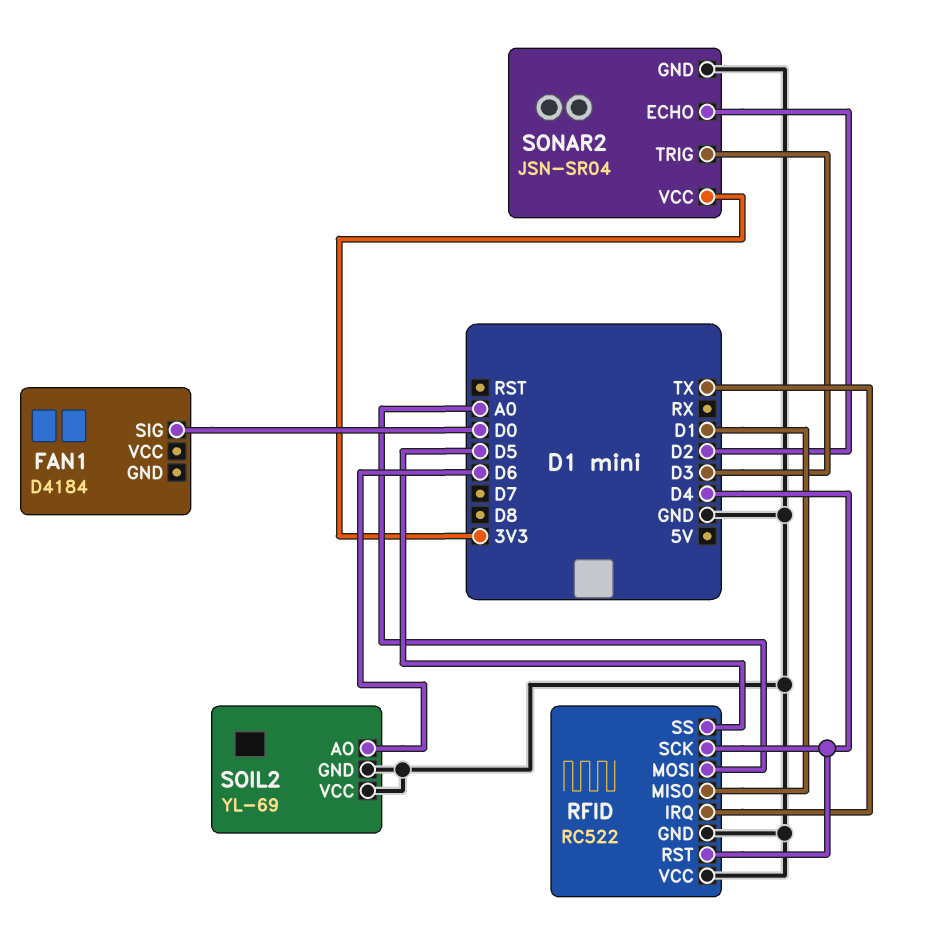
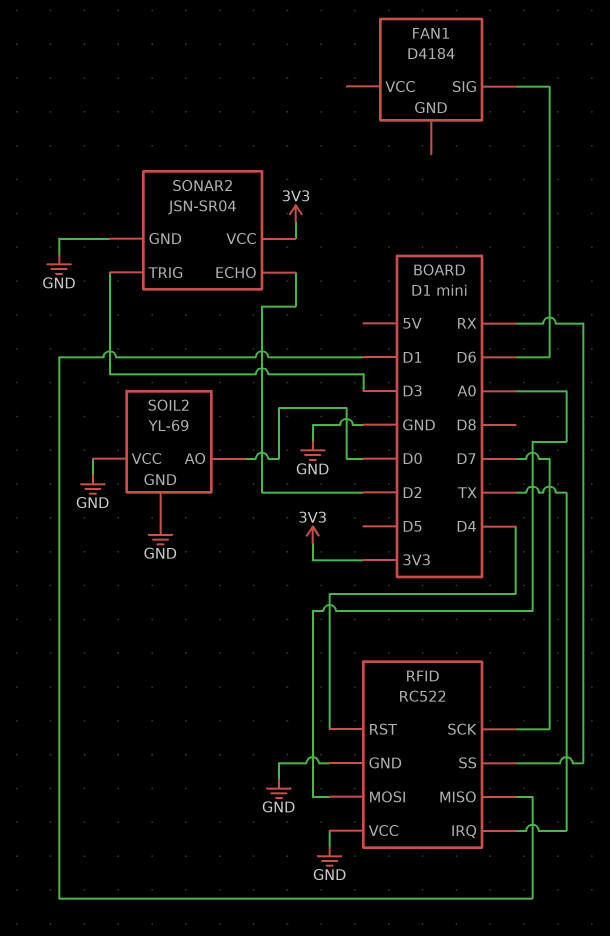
FAN1 pin SIG: D0 -> D6
RFID pin SCK: D4 -> D7
RFID pin SS: D5 -> RX
SOIL2 pin AO: D6 -> D0

